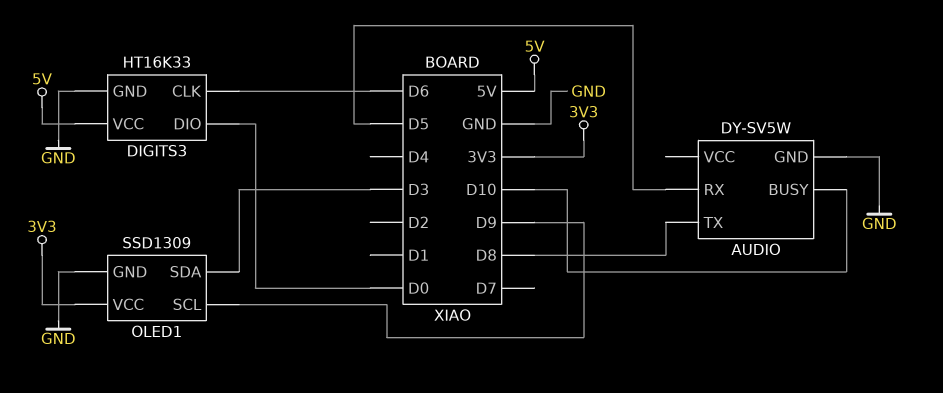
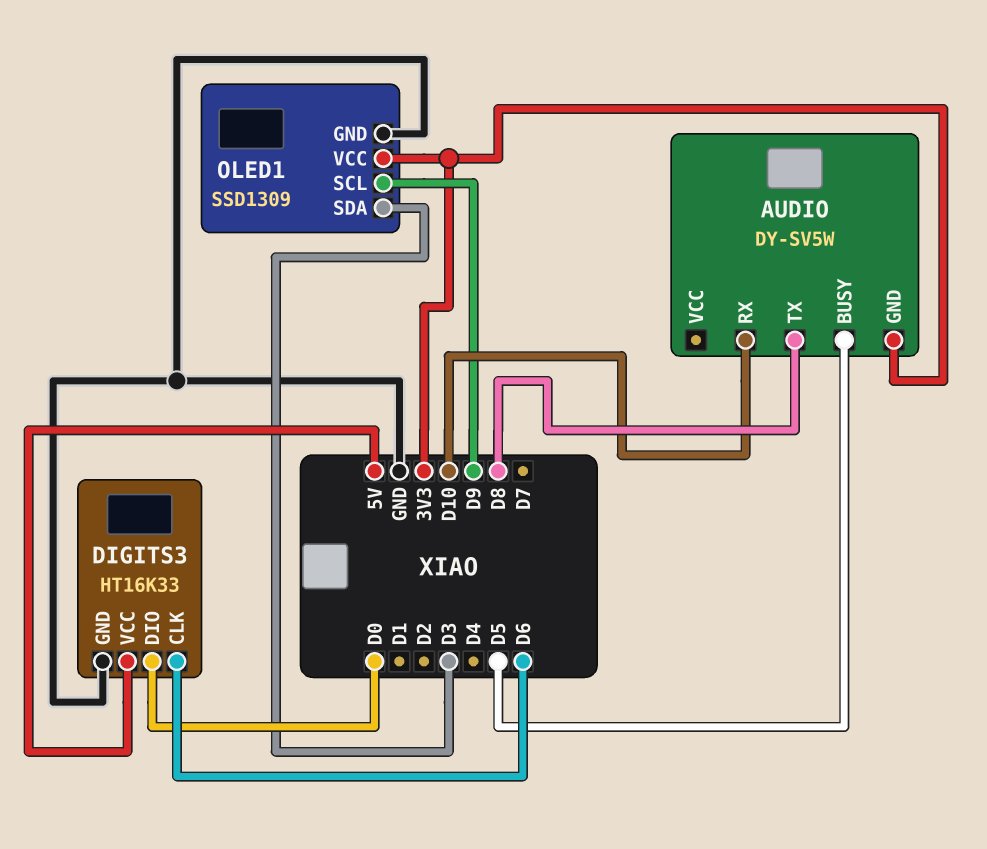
AUDIO pin BUSY: D10 -> D5
AUDIO pin GND: GND -> 3V3
AUDIO pin RX: D5 -> D10

